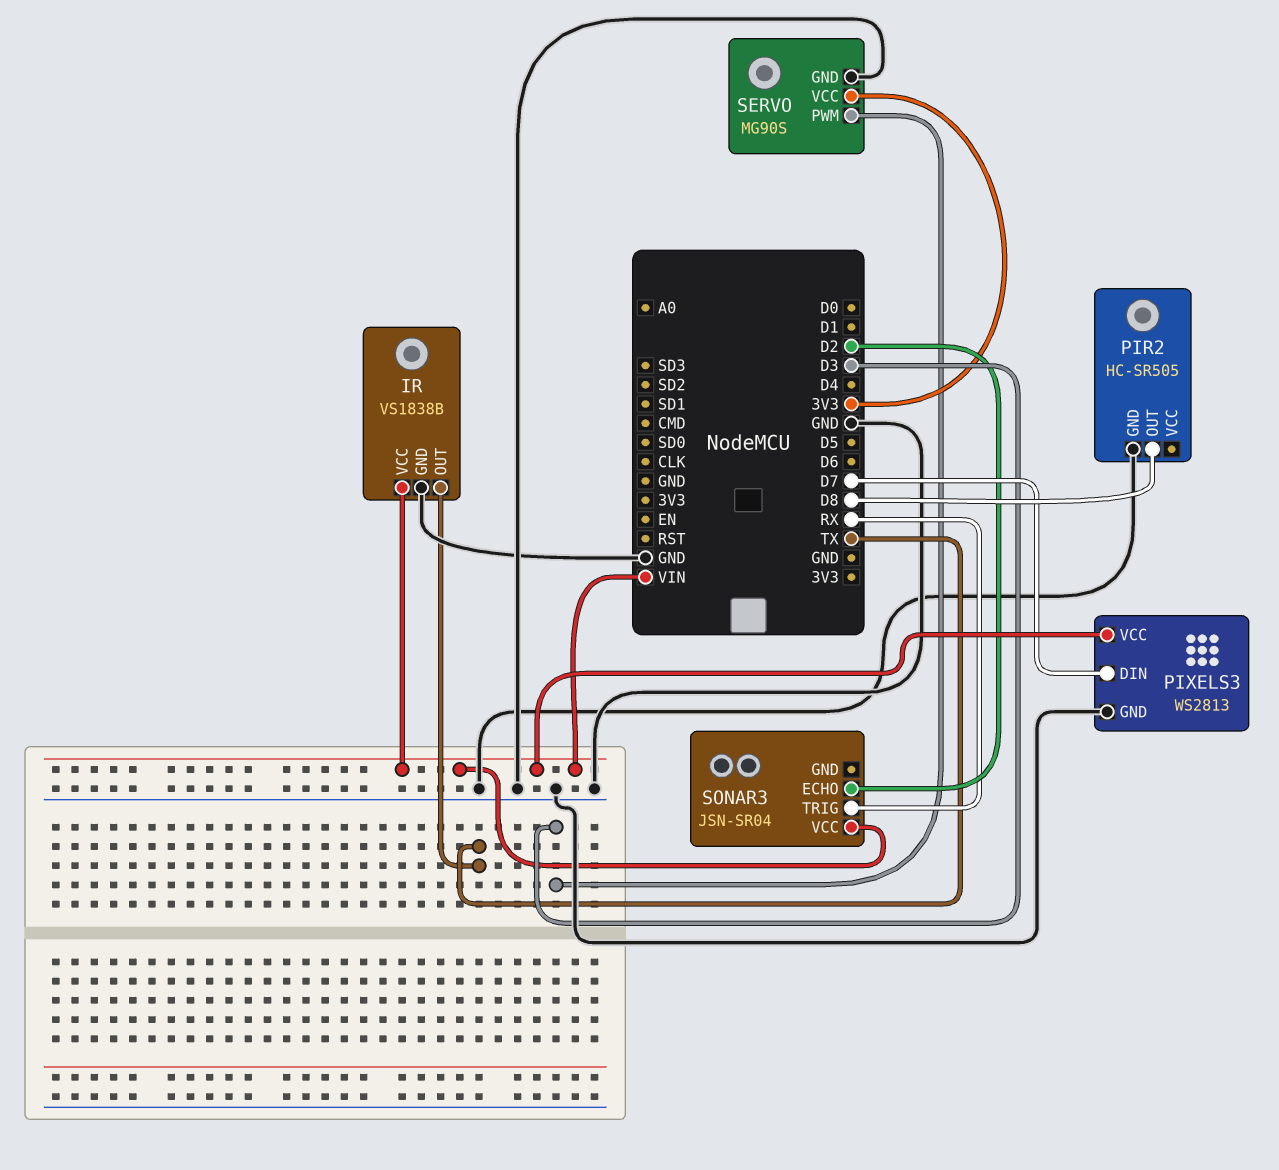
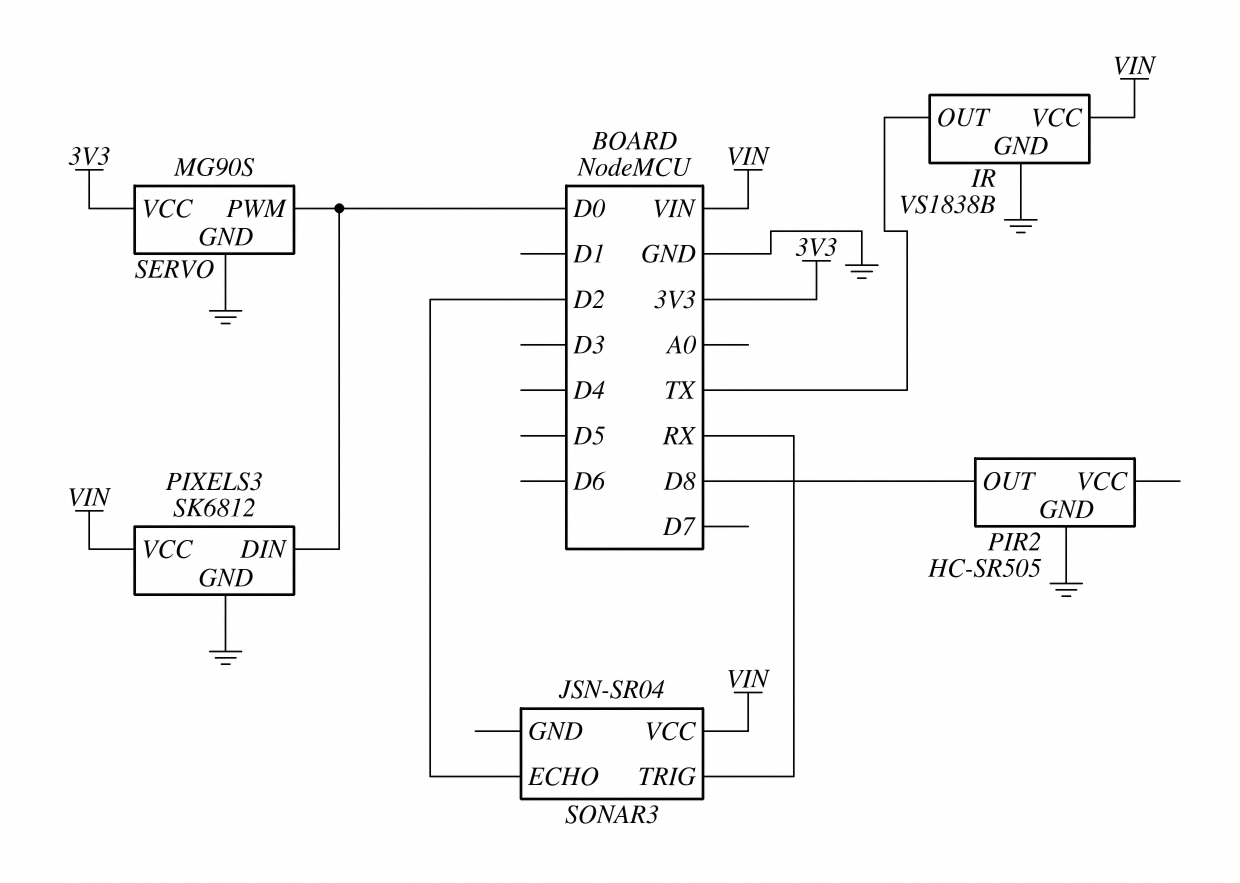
PIXELS3: WS2813 -> SK6812
PIXELS3 pin DIN: D7 -> D0
SERVO pin PWM: D3 -> D0

